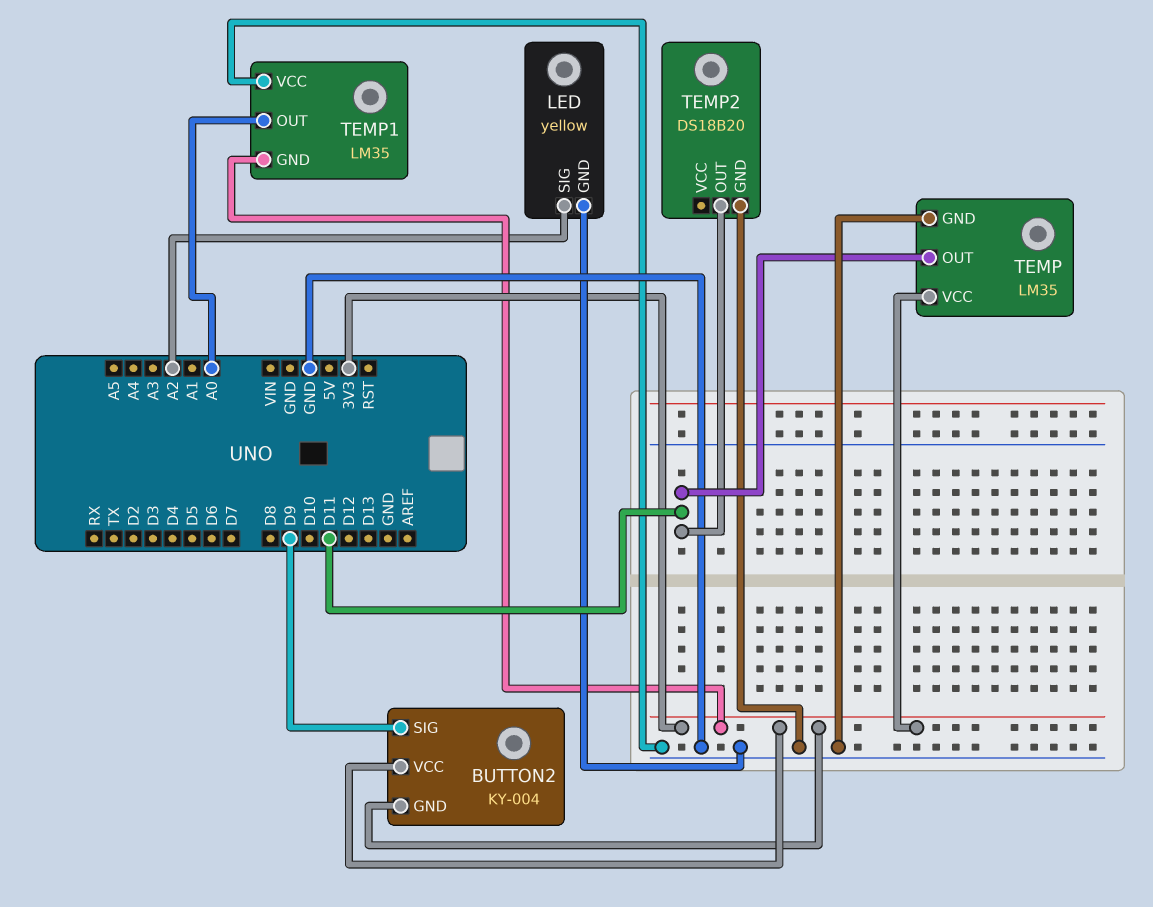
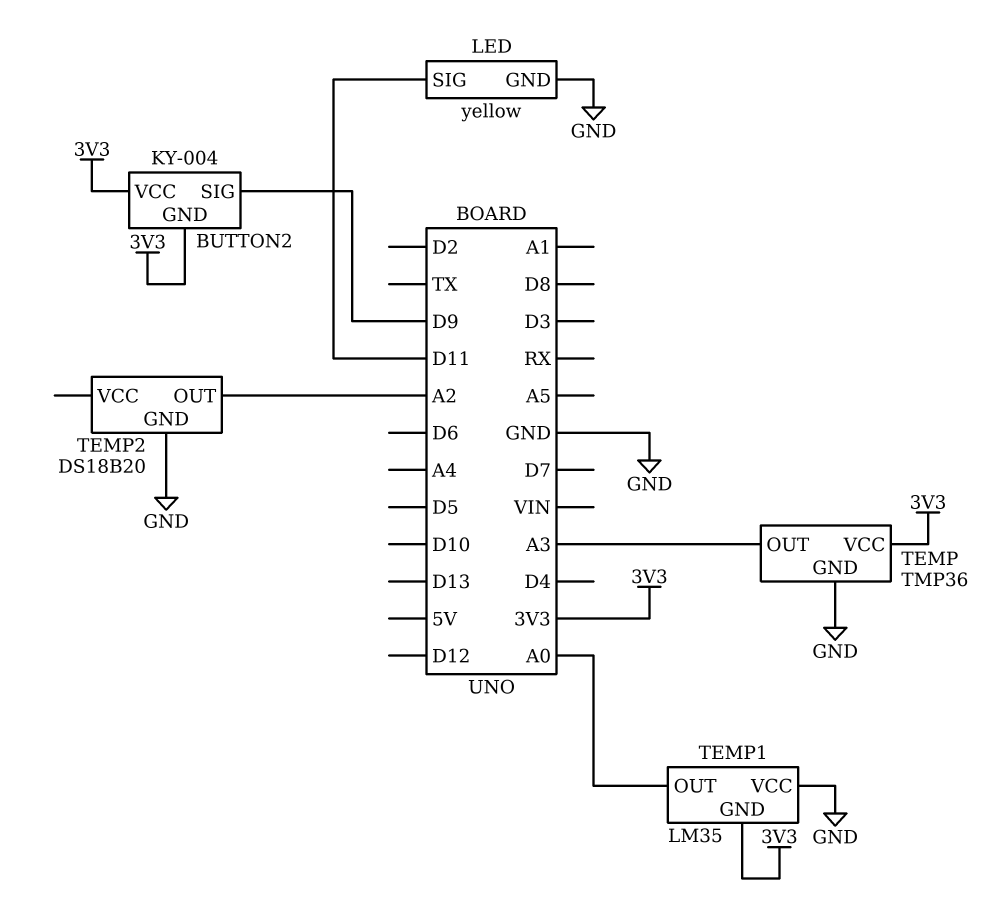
LED pin SIG: A2 -> D11
TEMP: LM35 -> TMP36
TEMP pin OUT: D11 -> A3
TEMP2 pin OUT: D11 -> A2

